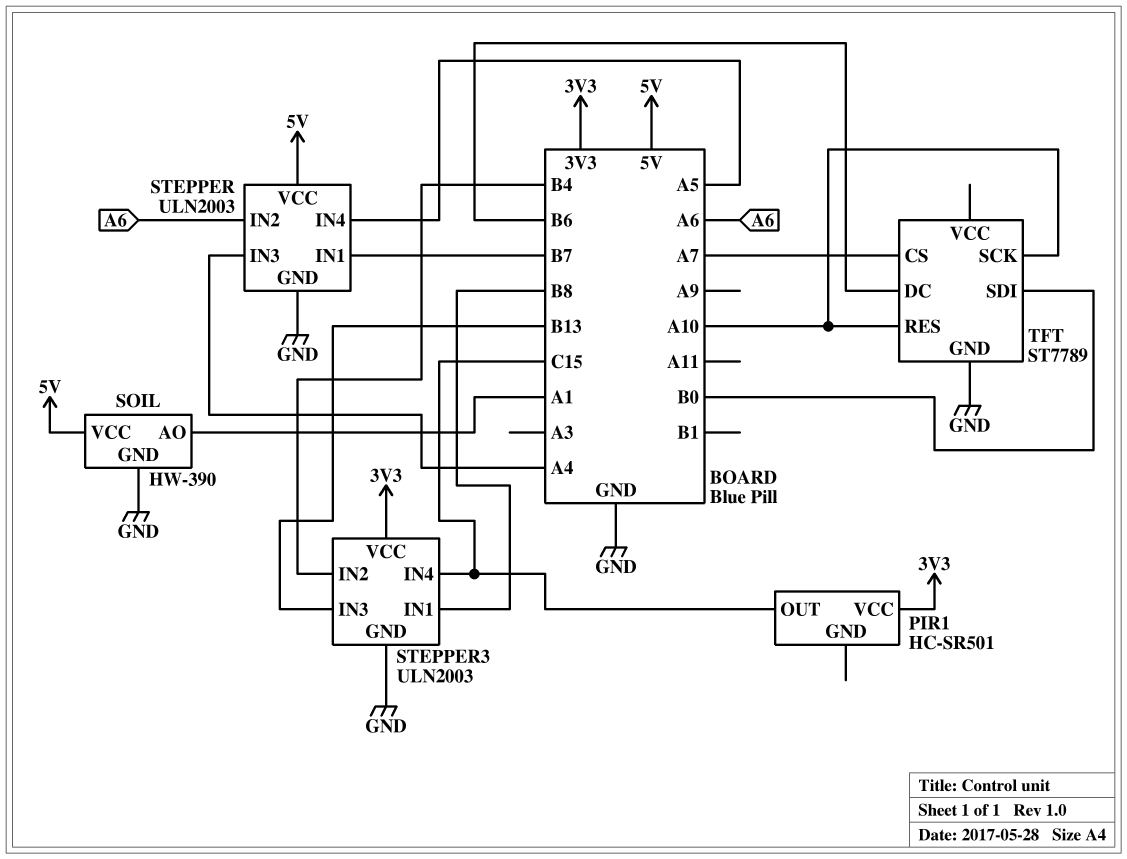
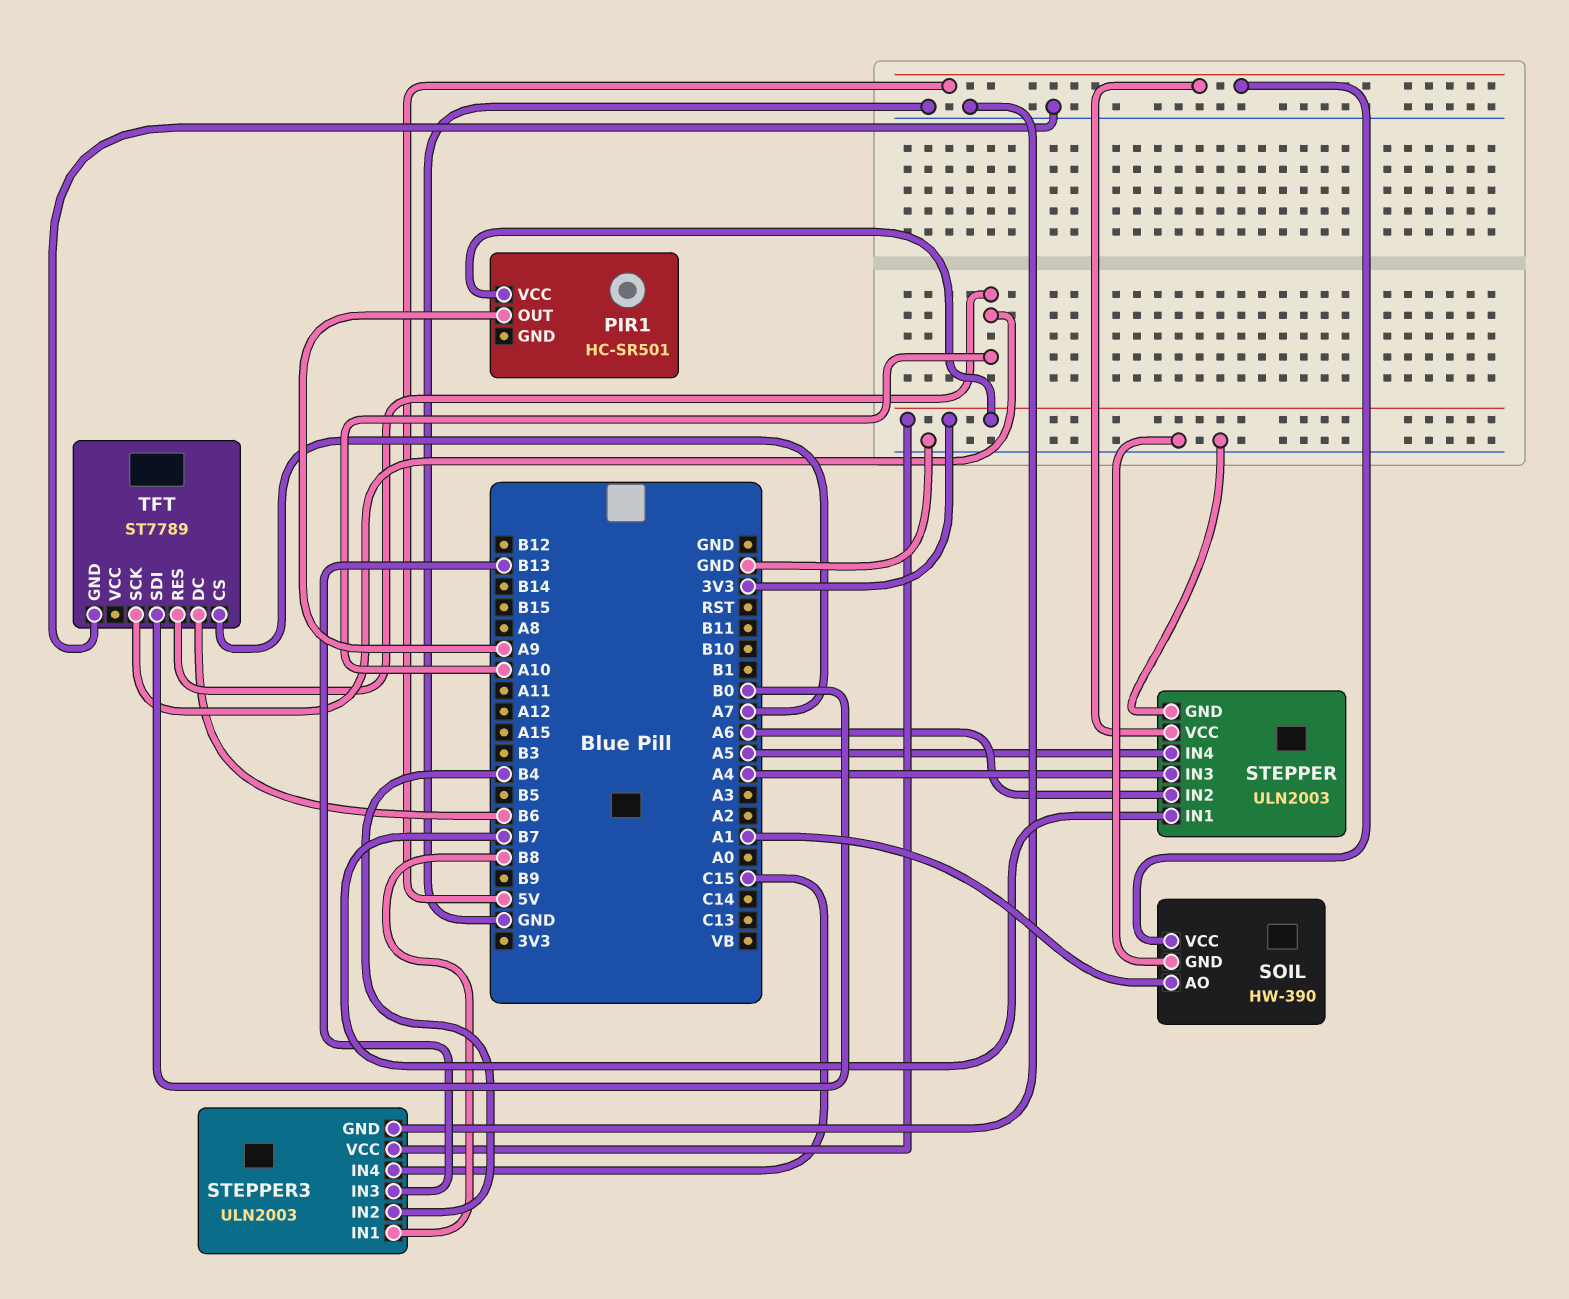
PIR1 pin OUT: C15 -> A9

